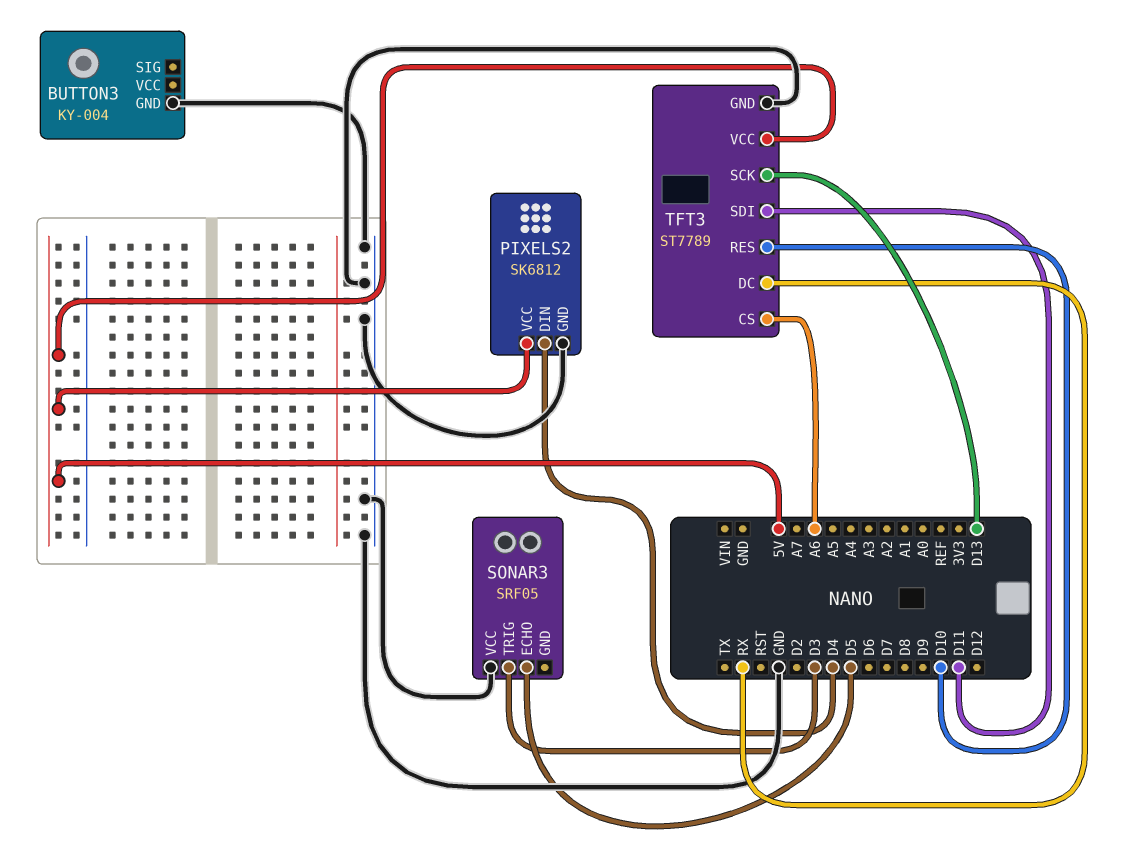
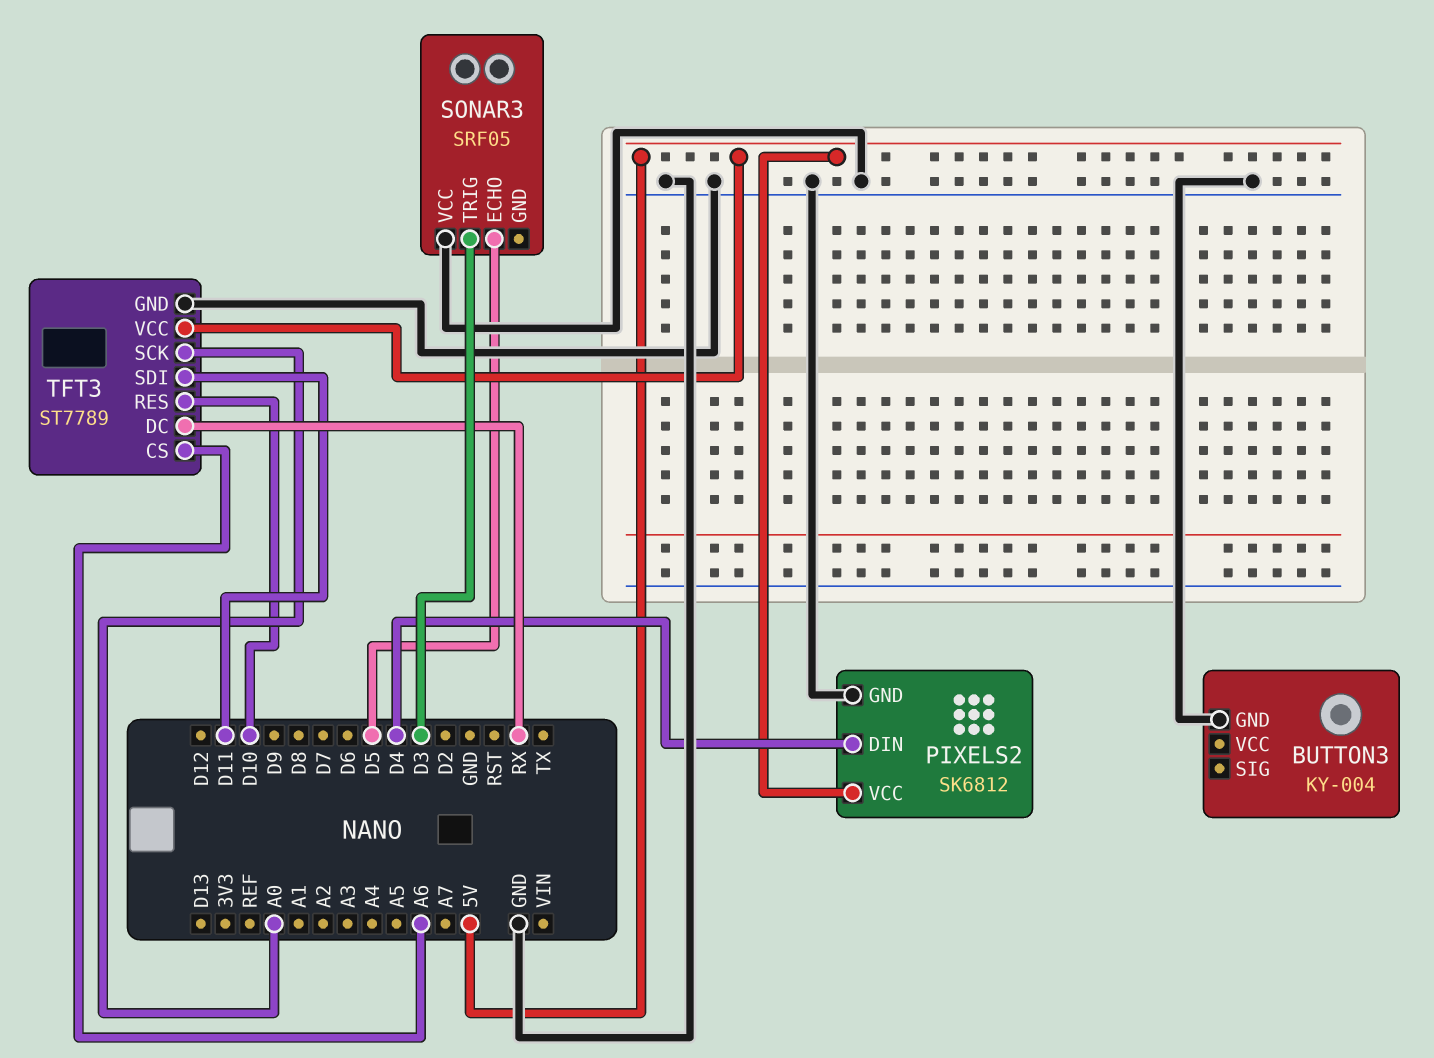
TFT3 pin SCK: D13 -> A0

